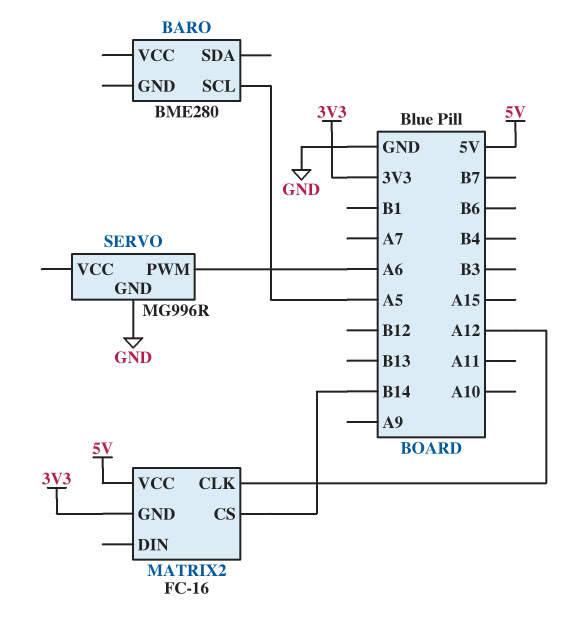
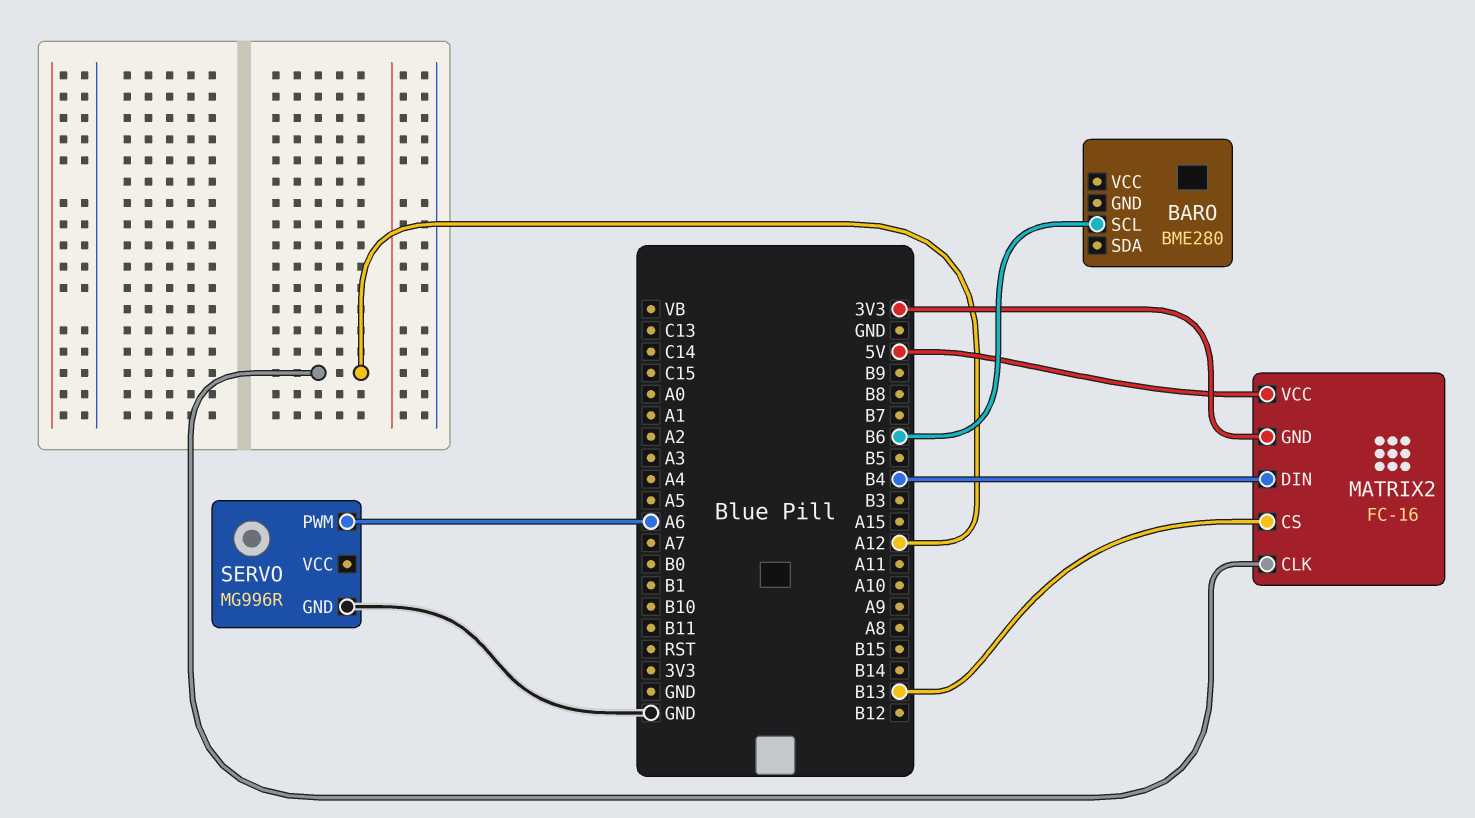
BARO pin SCL: A5 -> B6
MATRIX2 pin CS: B14 -> B13
MATRIX2 pin DIN: none -> B4

